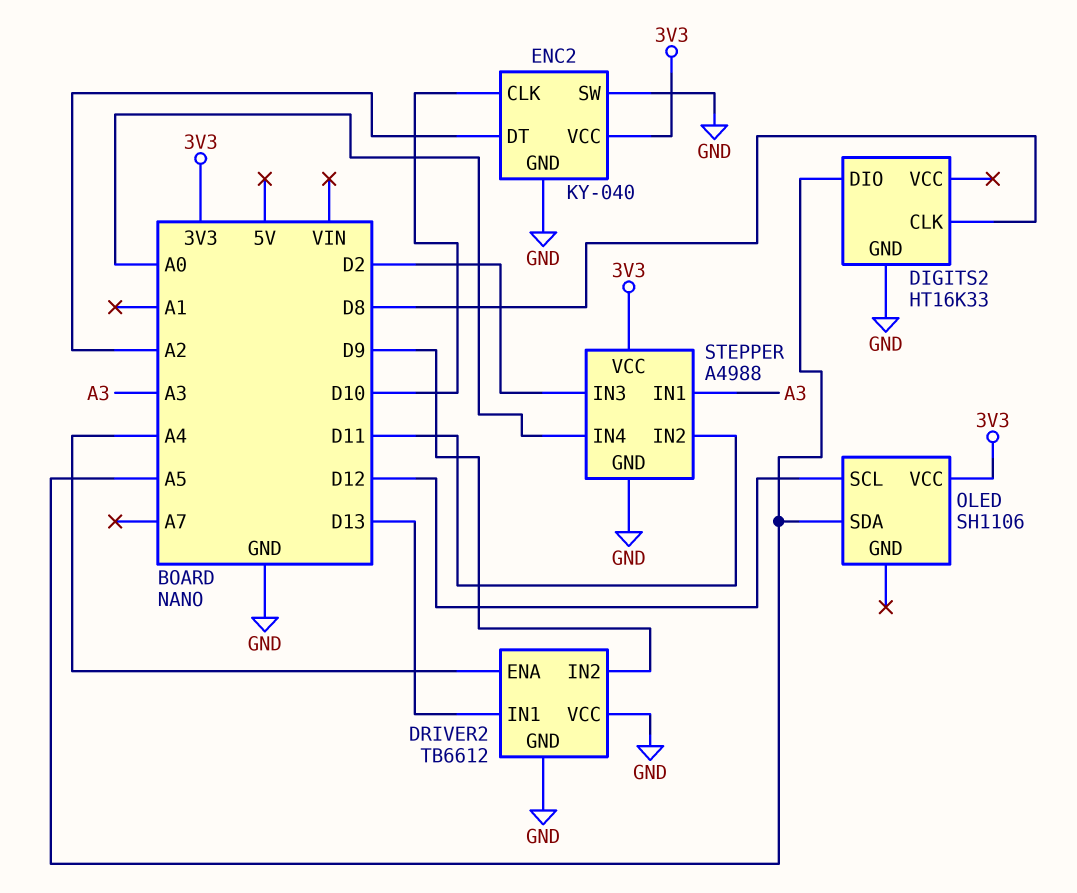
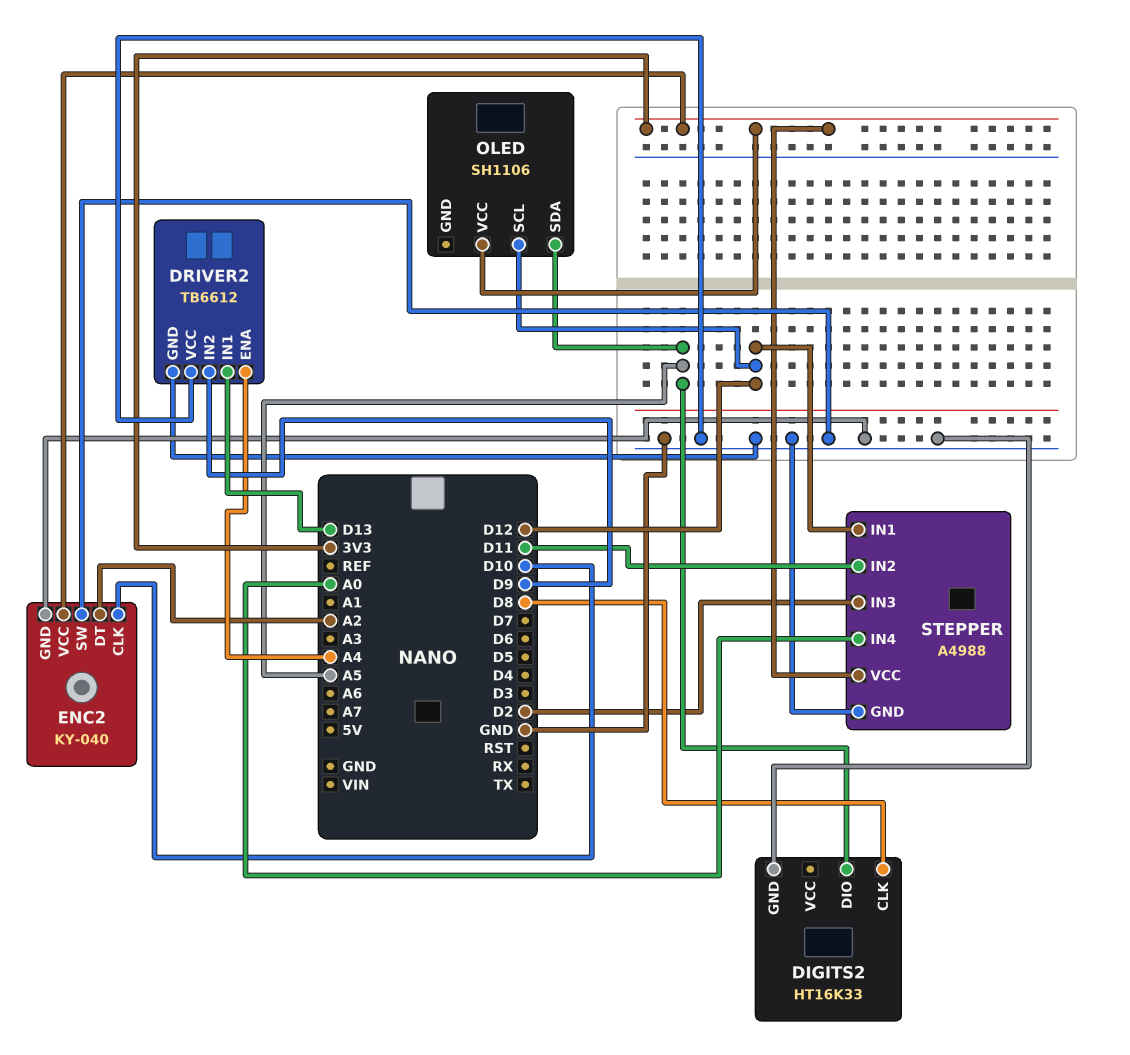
STEPPER pin IN1: A3 -> D12

